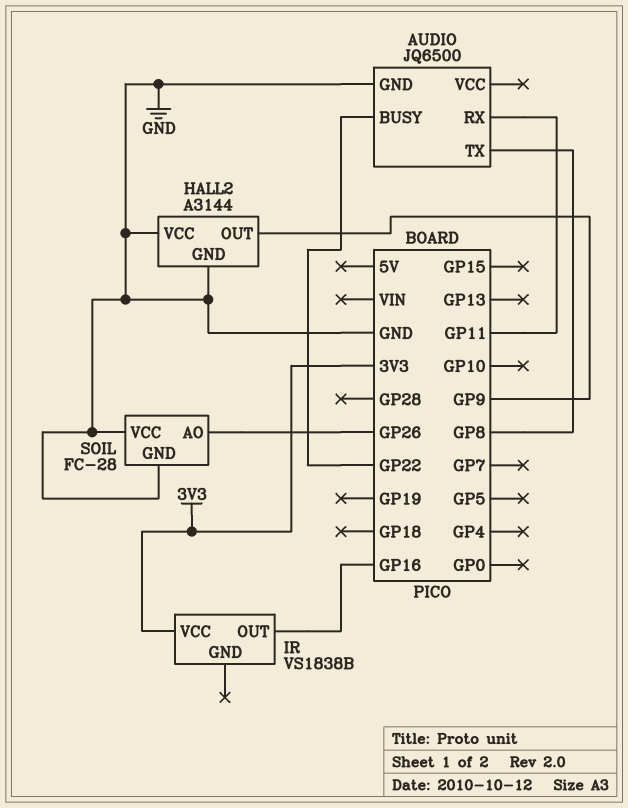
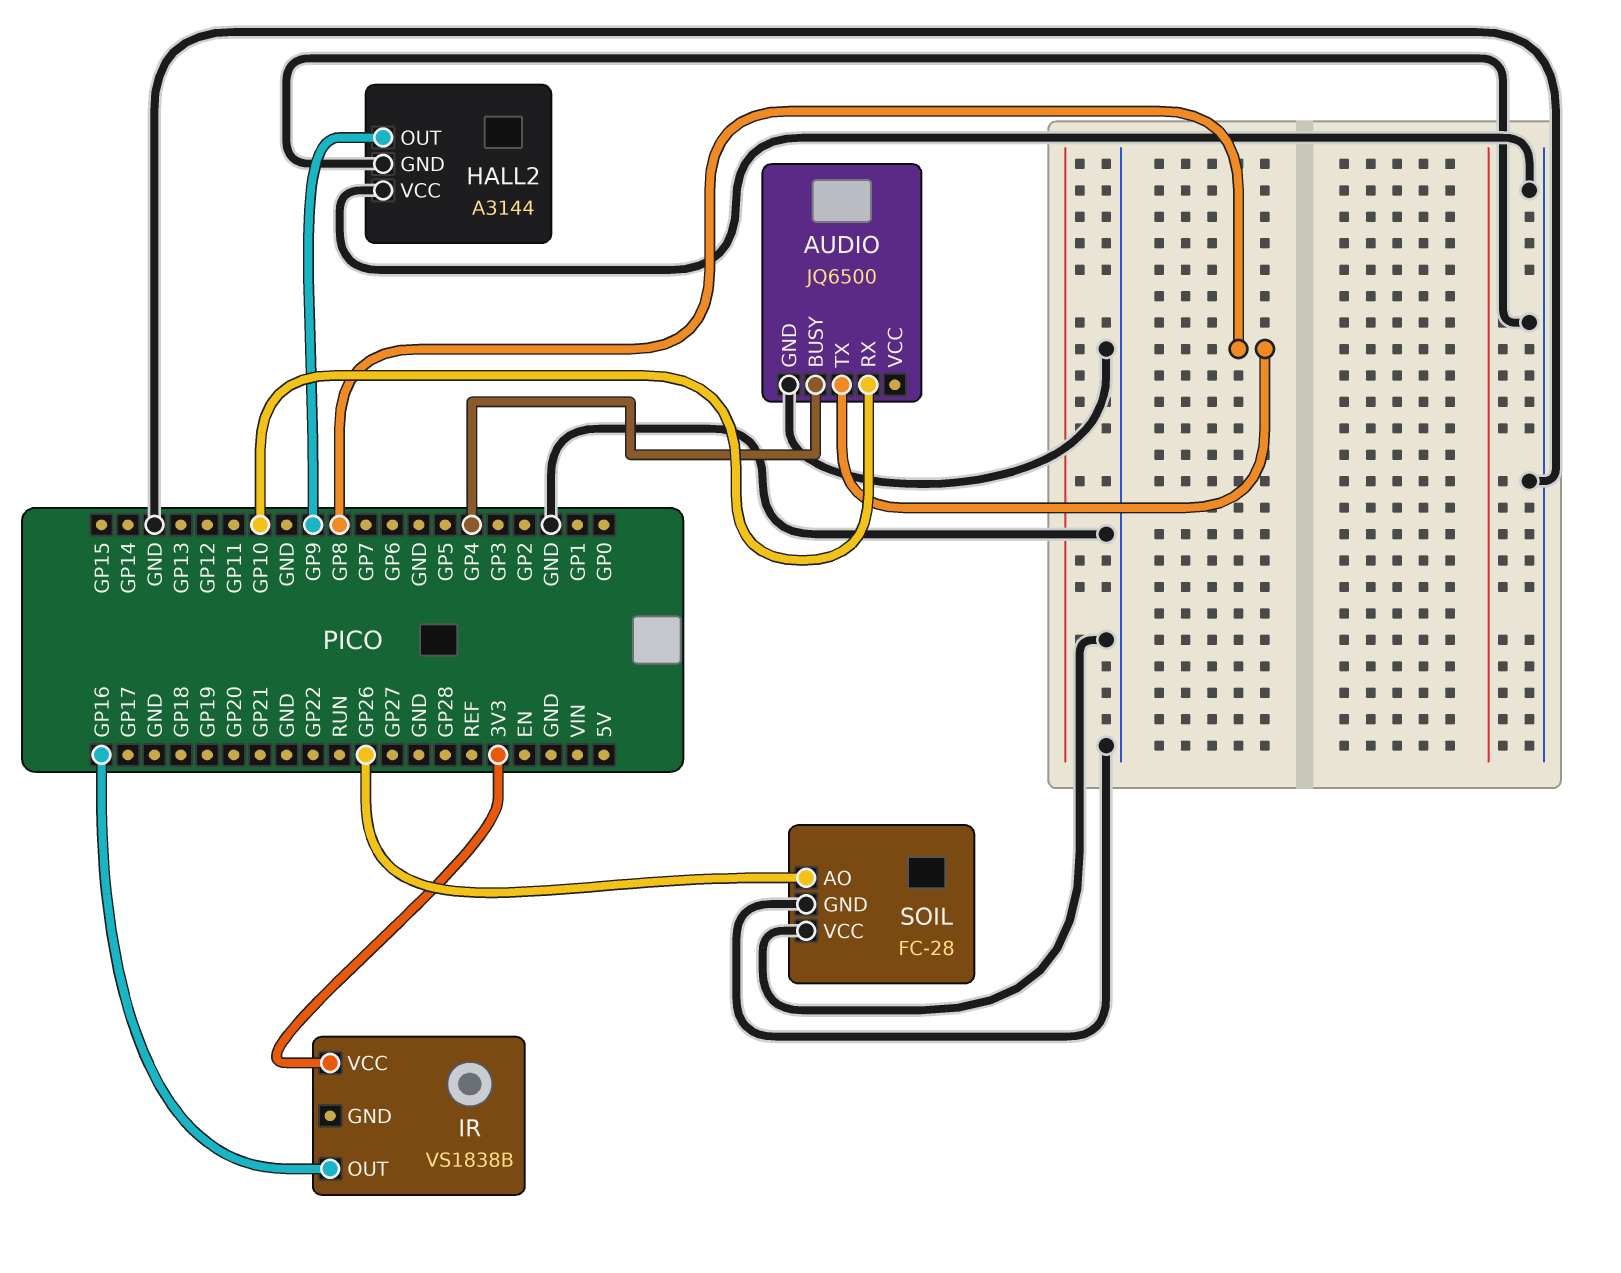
AUDIO pin BUSY: GP22 -> GP4
AUDIO pin RX: GP11 -> GP10

